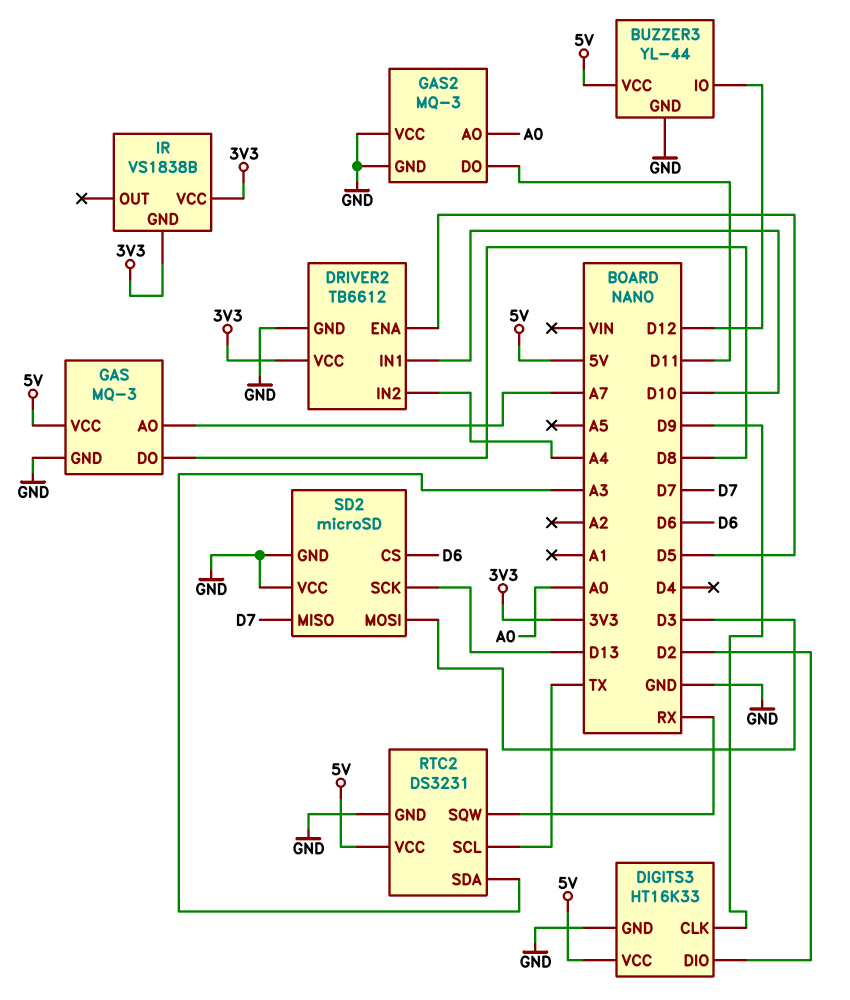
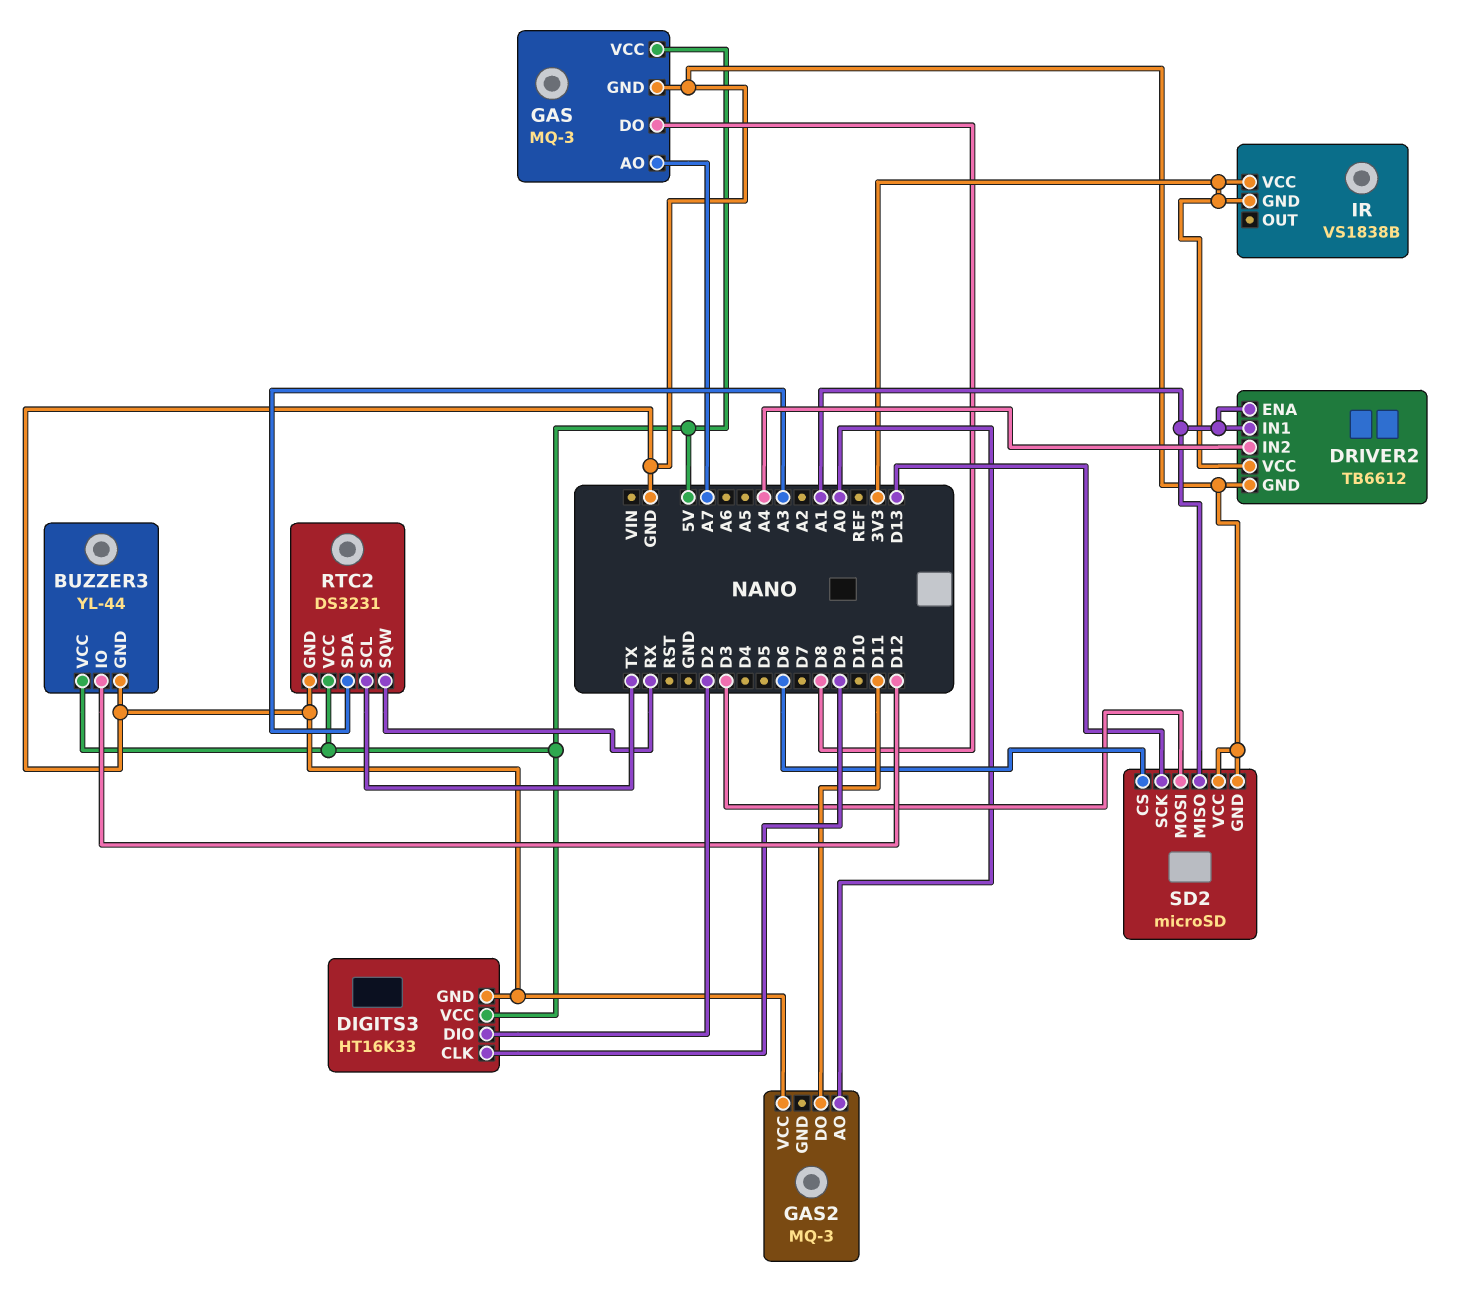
DRIVER2 pin ENA: D5 -> A1
DRIVER2 pin IN1: D10 -> A1
GAS2 pin GND: GND -> none
SD2 pin MISO: D7 -> A1

